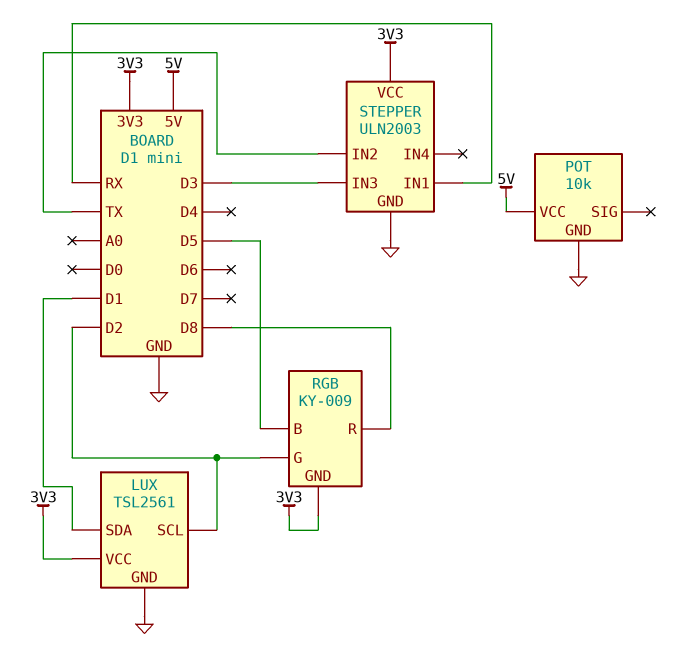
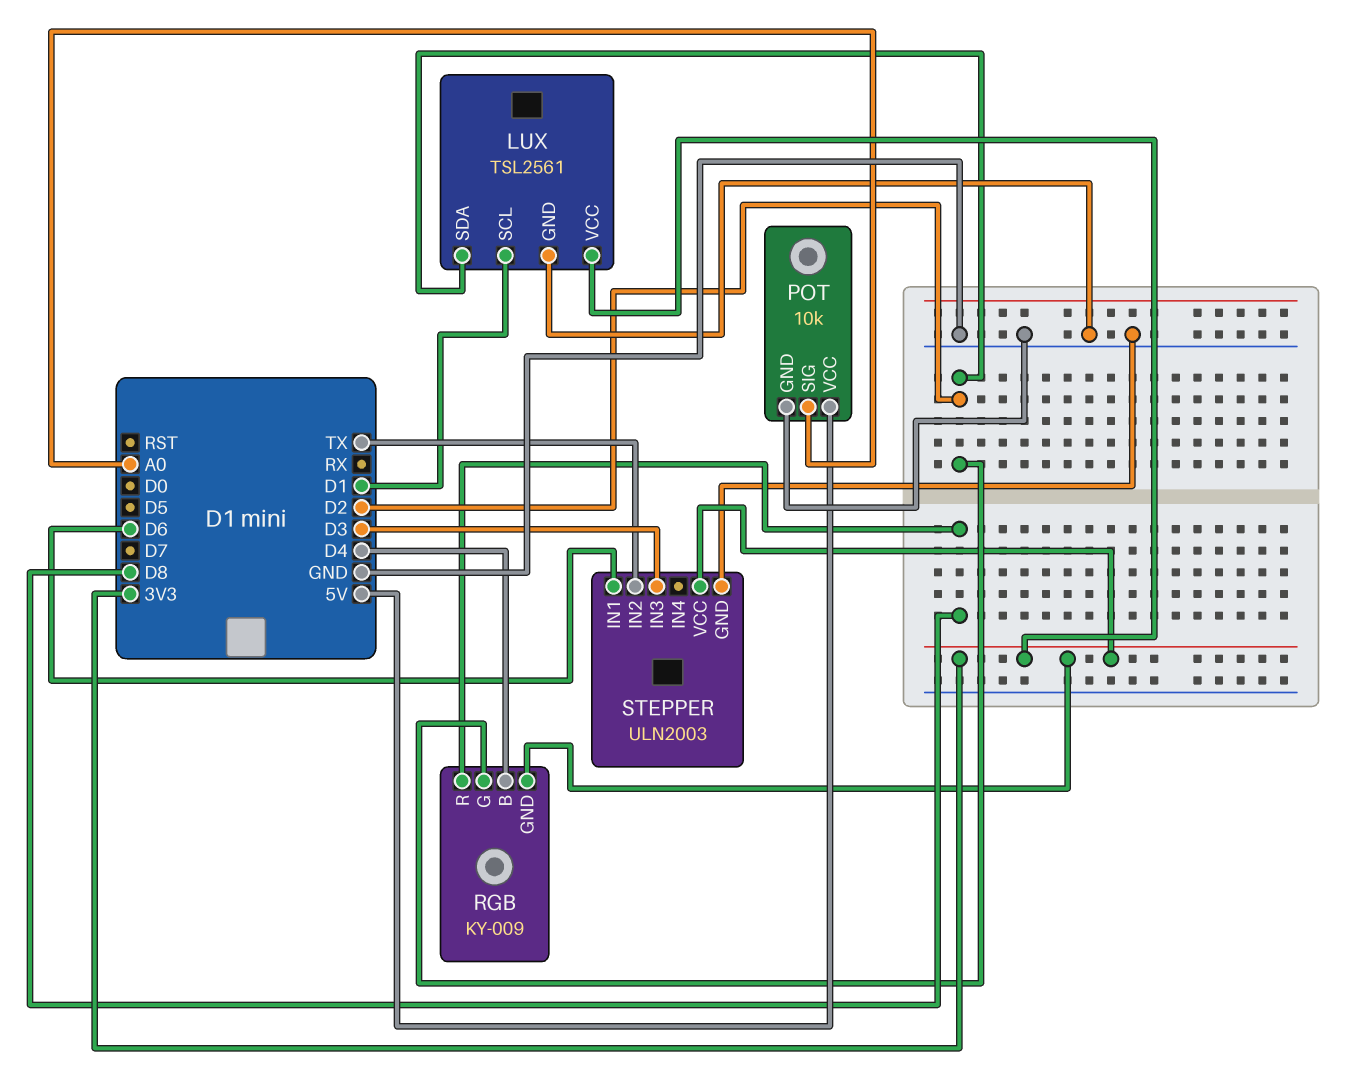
LUX pin SCL: D2 -> D1
LUX pin SDA: D1 -> D2
POT pin SIG: none -> A0
RGB pin B: D5 -> D4
STEPPER pin IN1: RX -> D6

